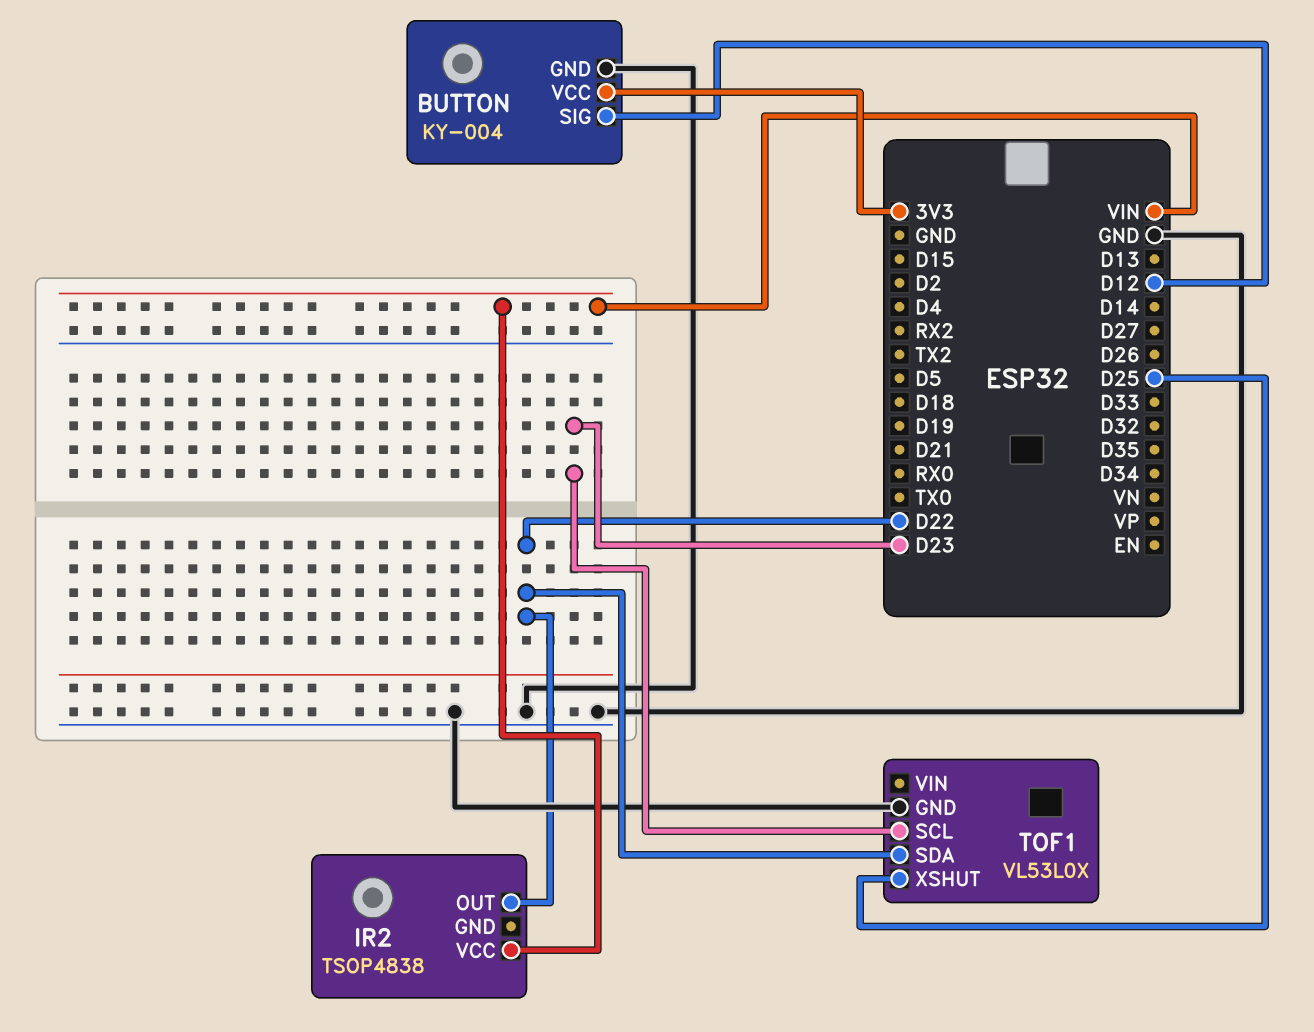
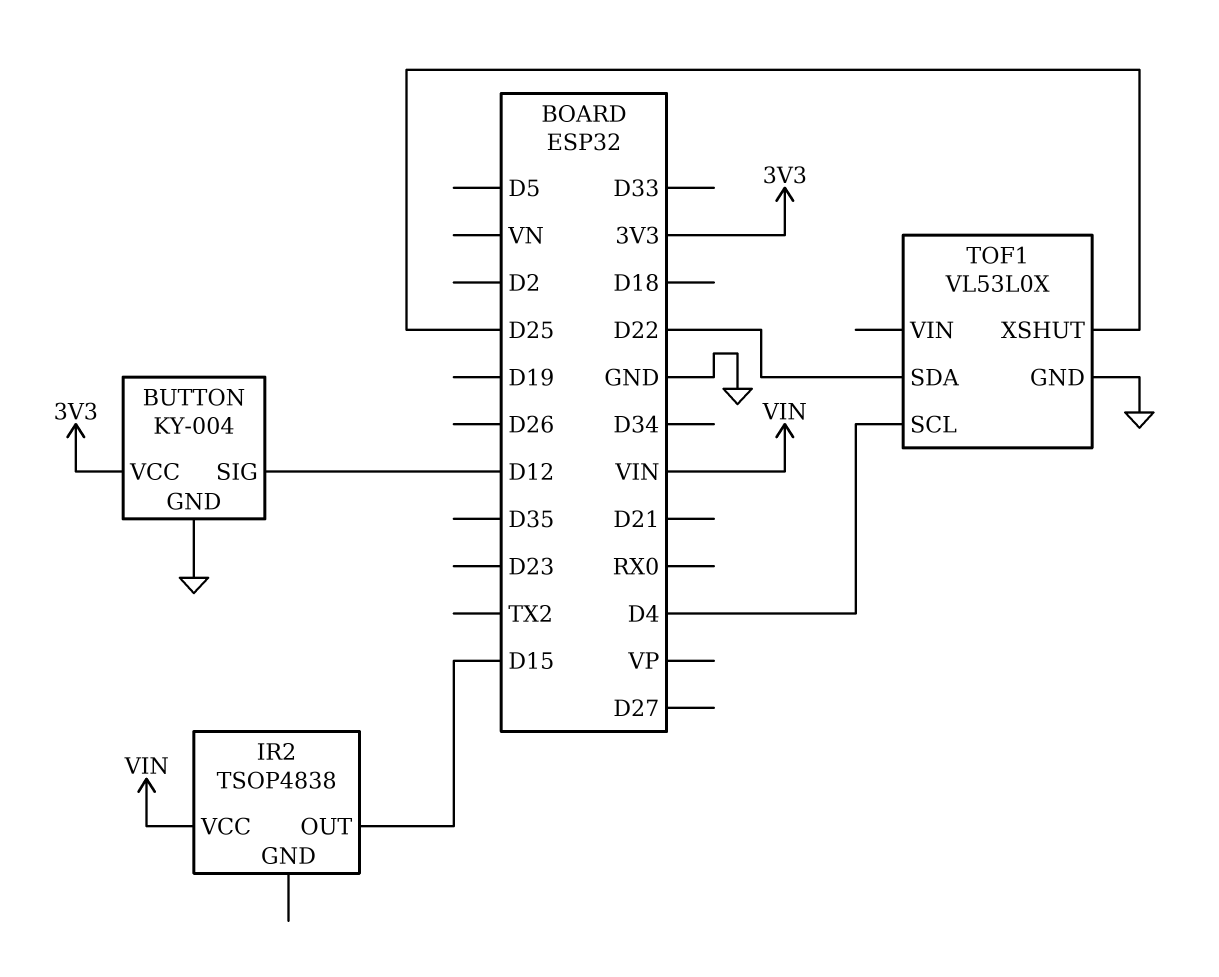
IR2 pin OUT: D22 -> D15
TOF1 pin SCL: D23 -> D4

